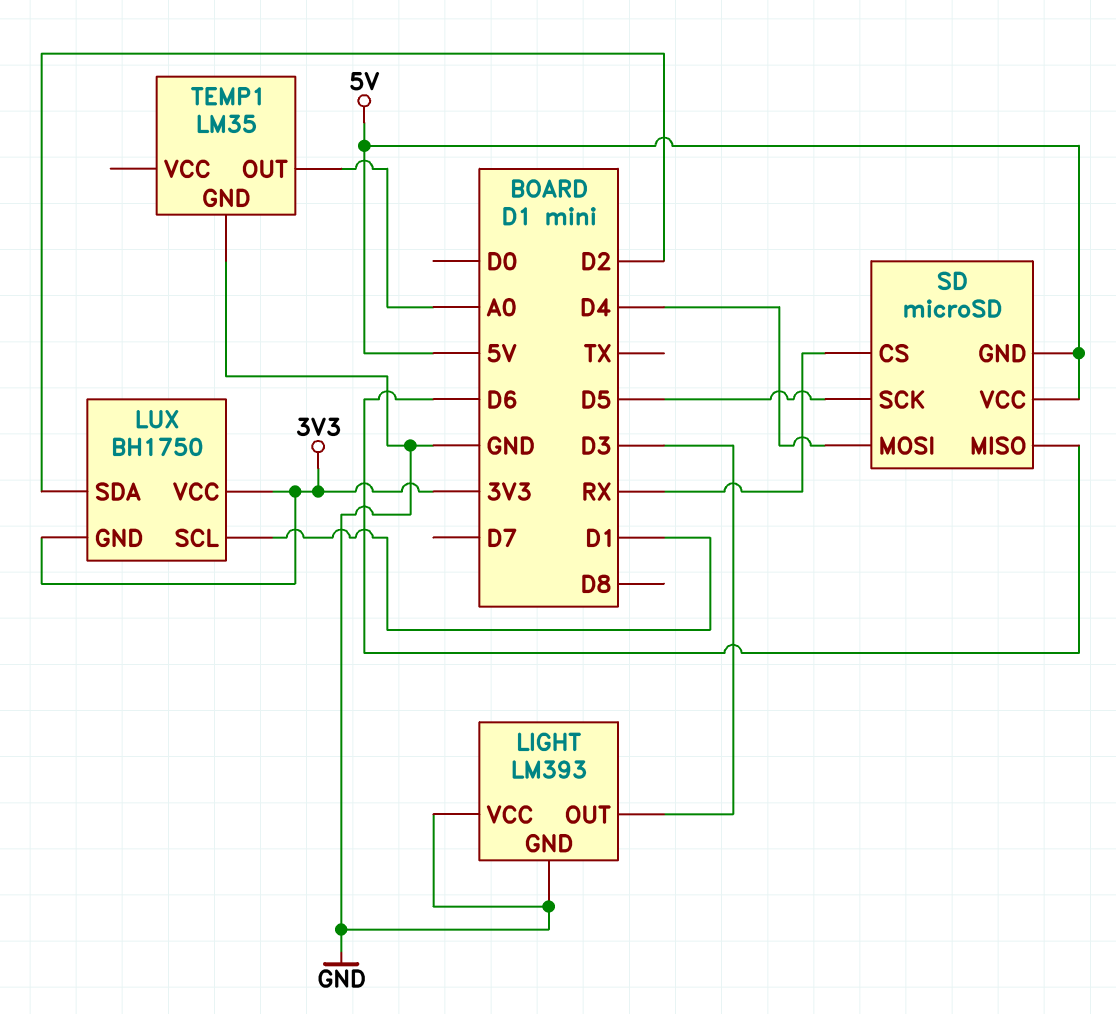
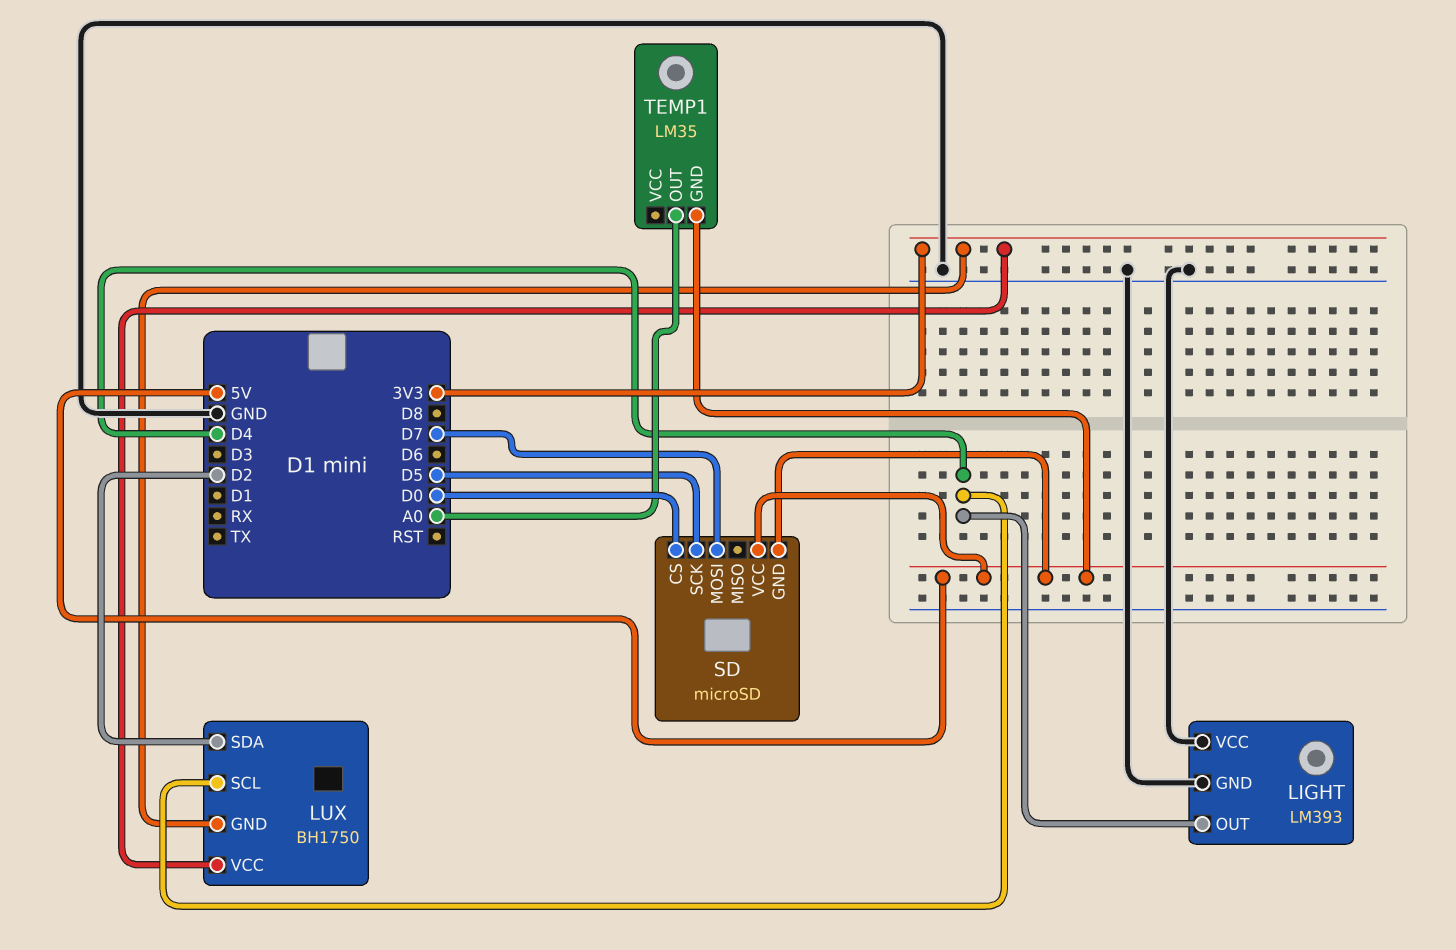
LIGHT pin OUT: D3 -> D4
LUX pin SCL: D1 -> D4
SD pin CS: RX -> D0
SD pin MISO: D6 -> none
SD pin MOSI: D4 -> D7
TEMP1 pin GND: GND -> 5V

